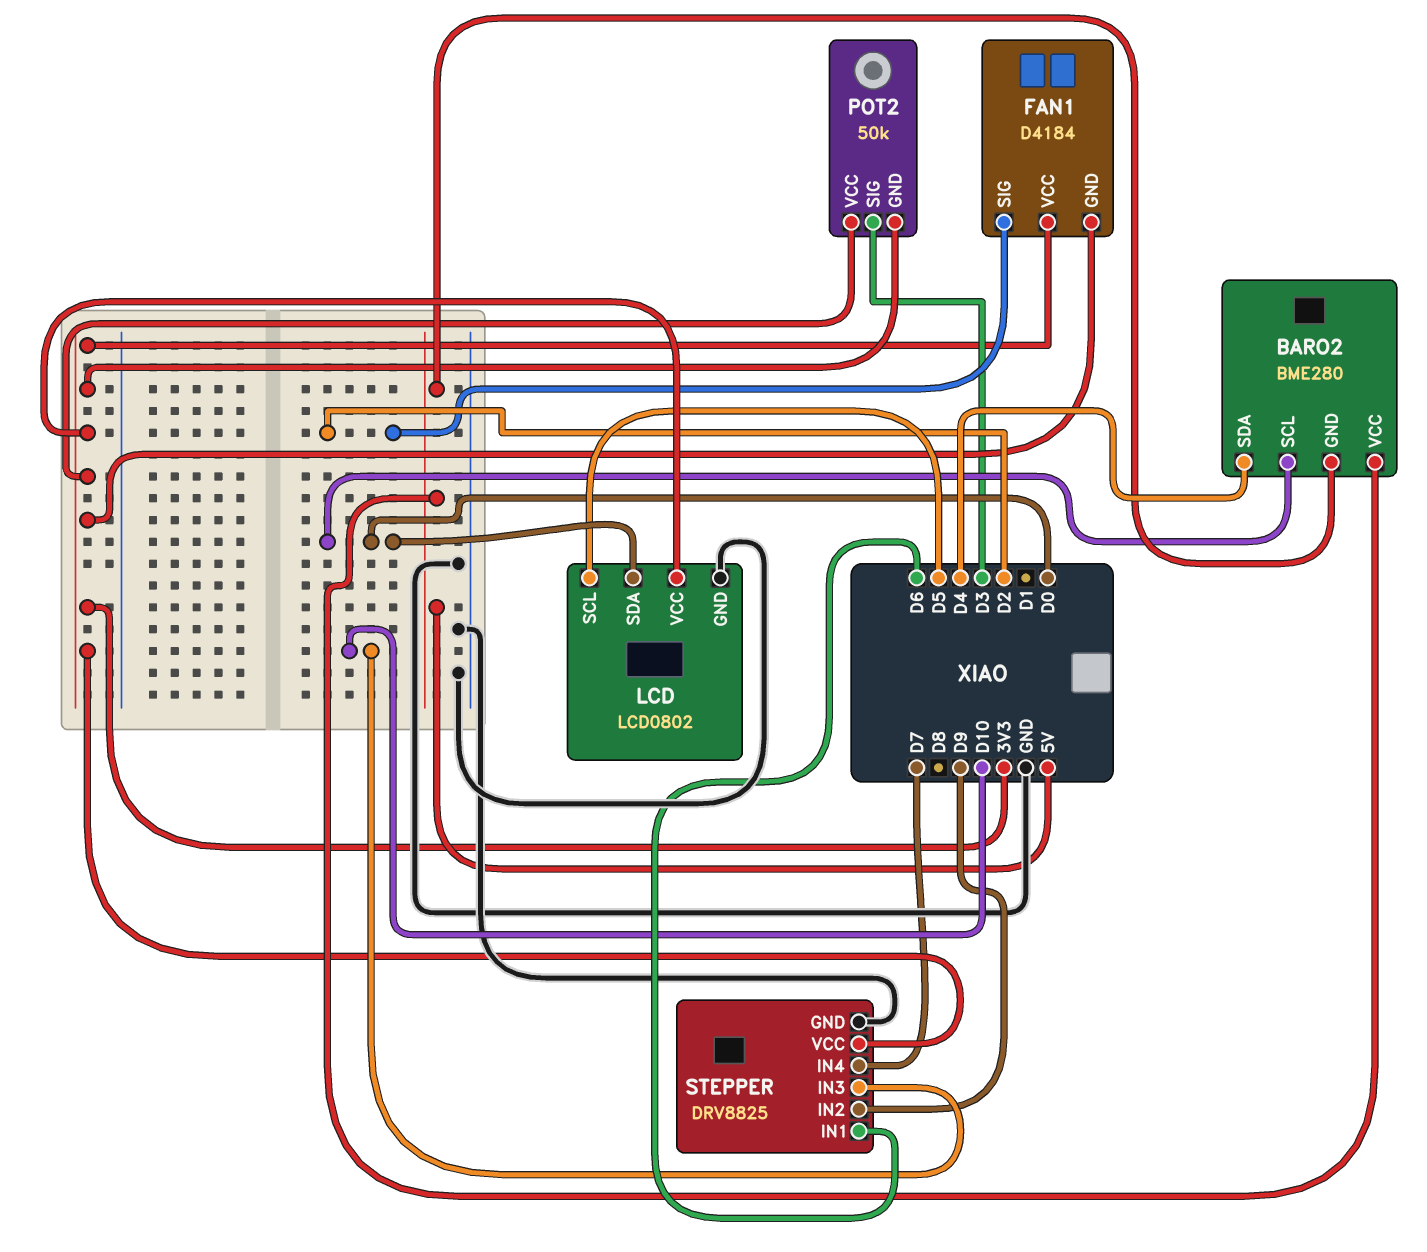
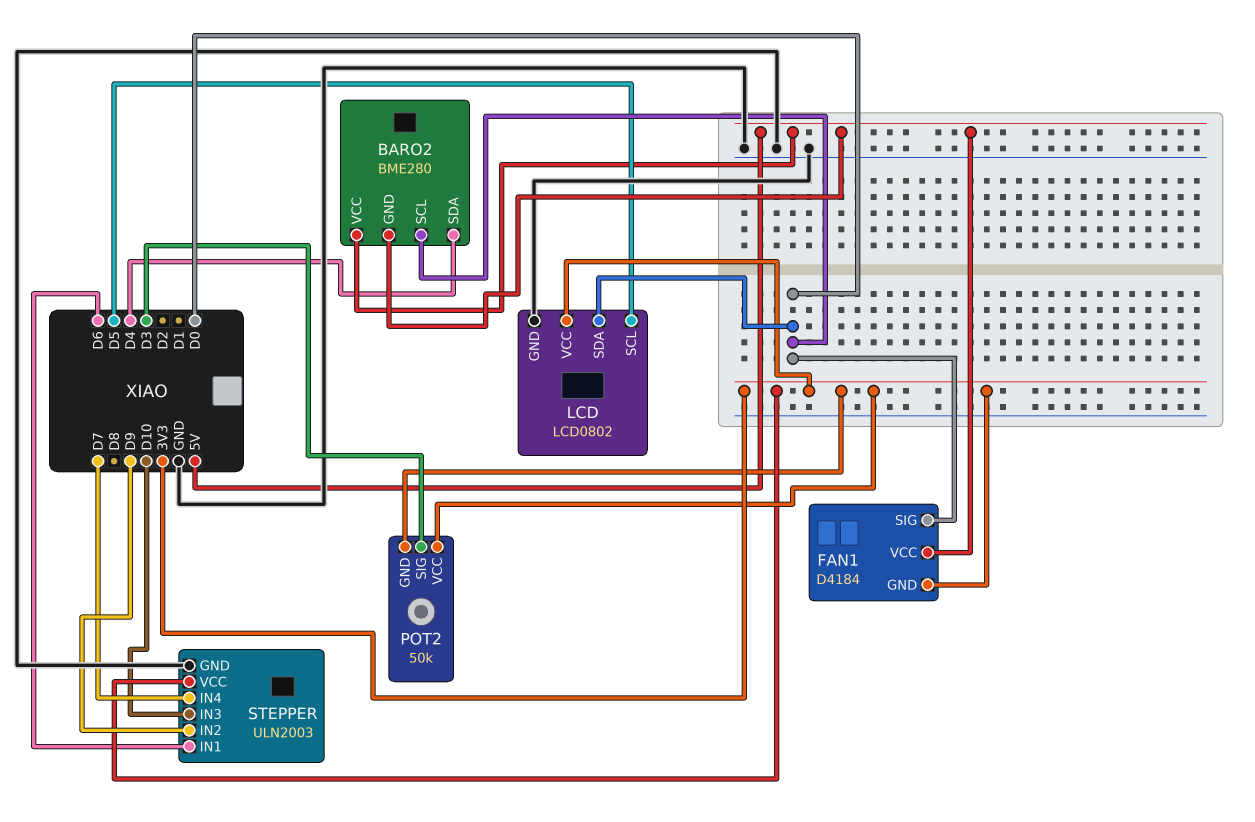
FAN1 pin SIG: D2 -> D0
FAN1 pin VCC: 3V3 -> 5V
STEPPER: DRV8825 -> ULN2003

